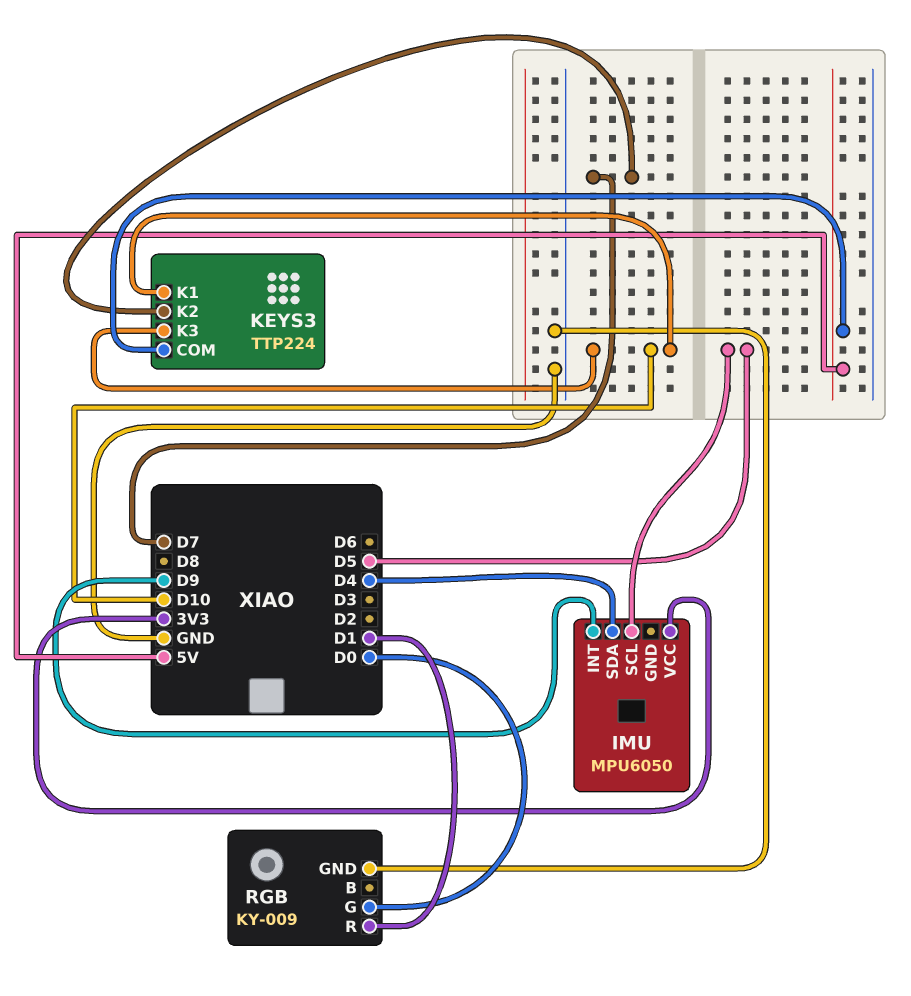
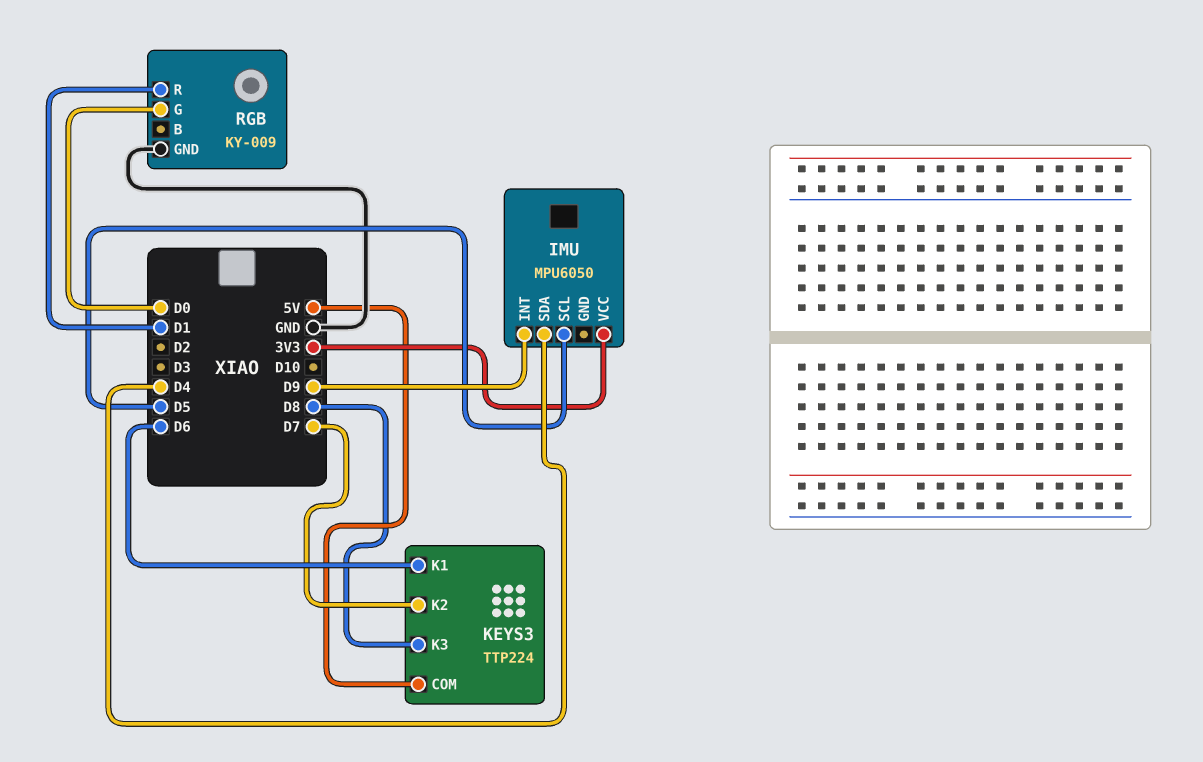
KEYS3 pin K1: D10 -> D6
KEYS3 pin K3: D10 -> D8

